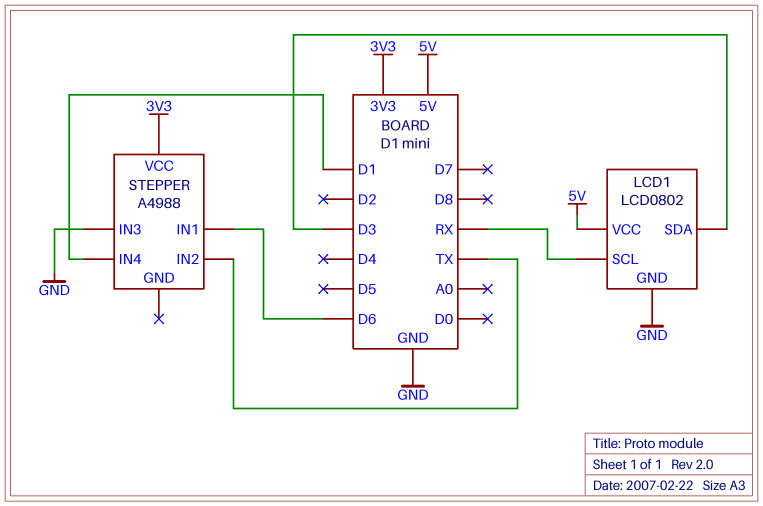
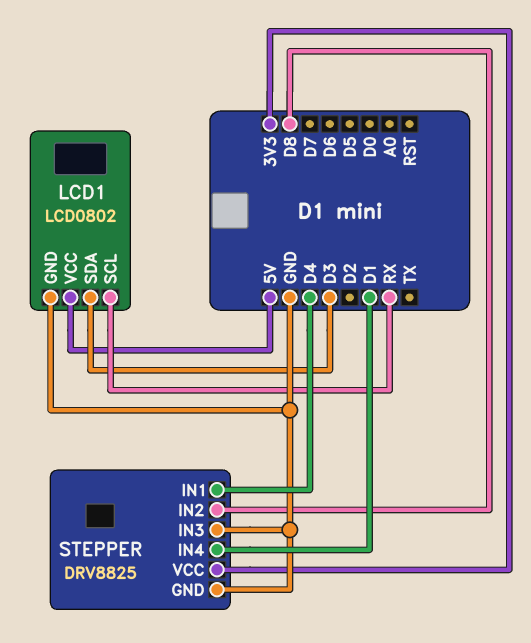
STEPPER: A4988 -> DRV8825
STEPPER pin GND: none -> GND
STEPPER pin IN1: D6 -> D4
STEPPER pin IN2: TX -> D8

